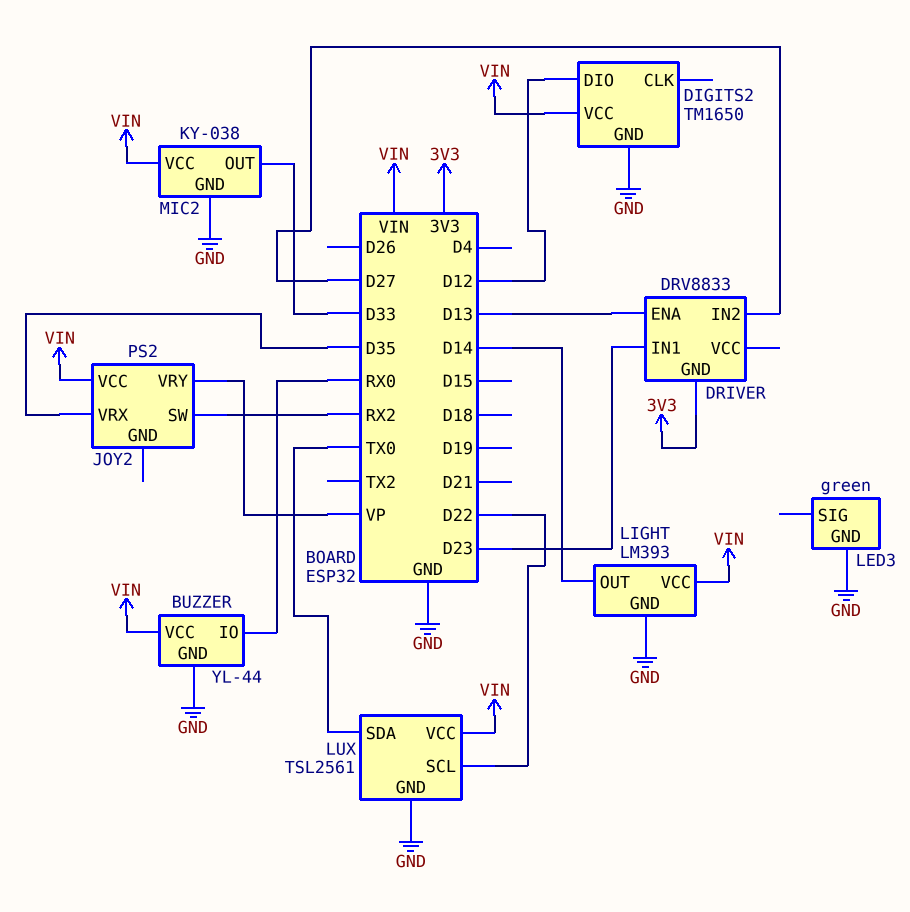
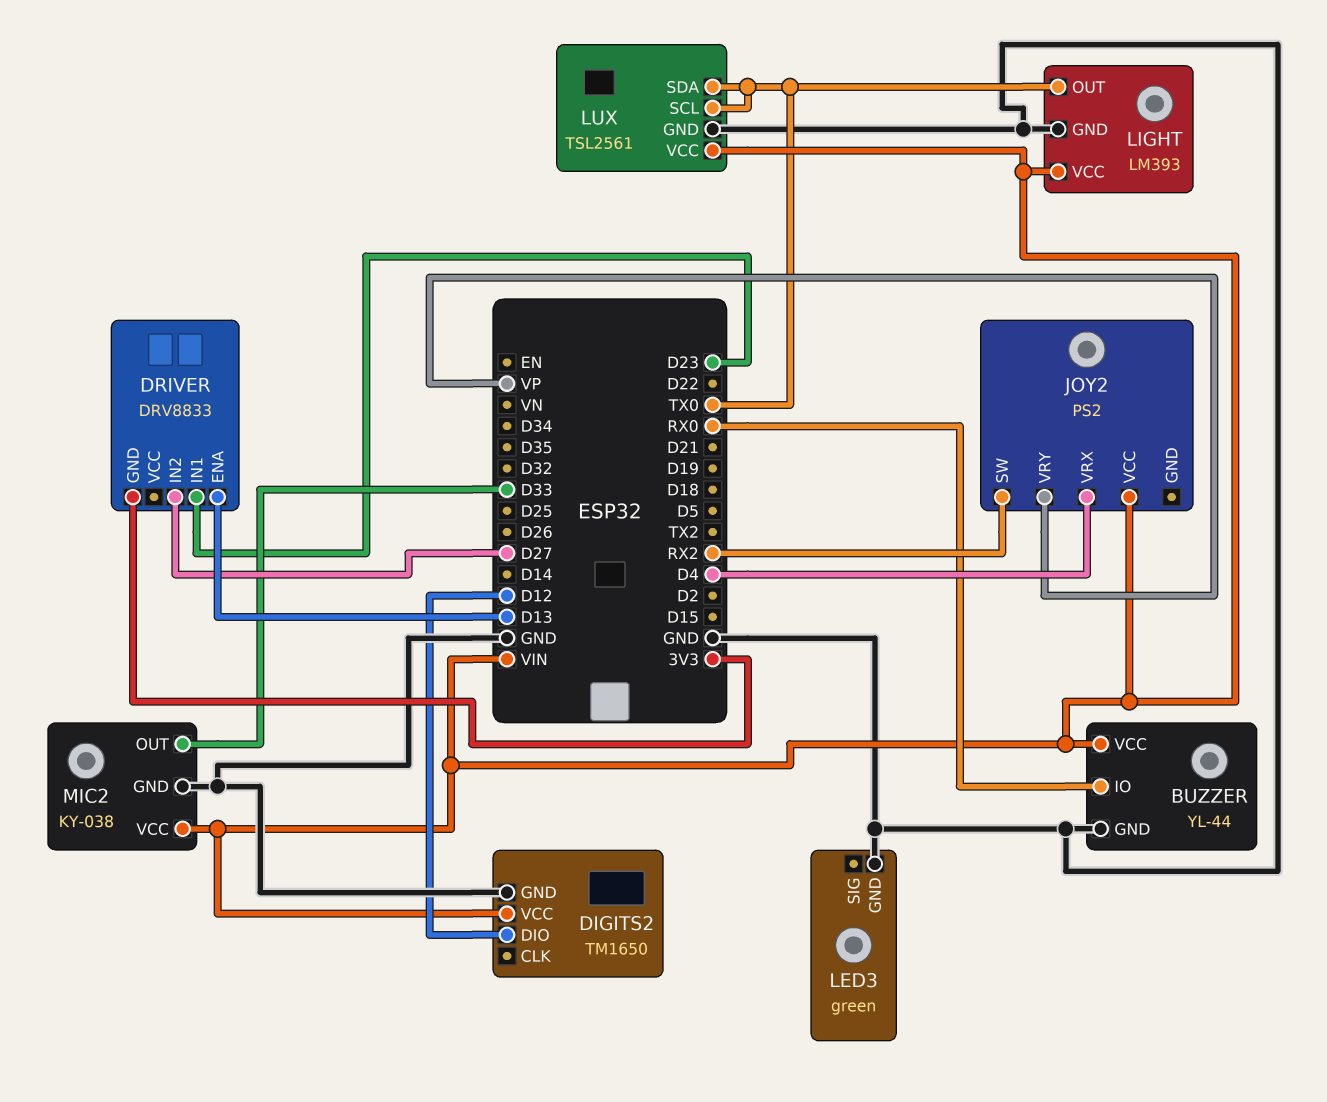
JOY2 pin VRX: D35 -> D4
LIGHT pin OUT: D14 -> TX0
LUX pin SCL: D22 -> TX0

